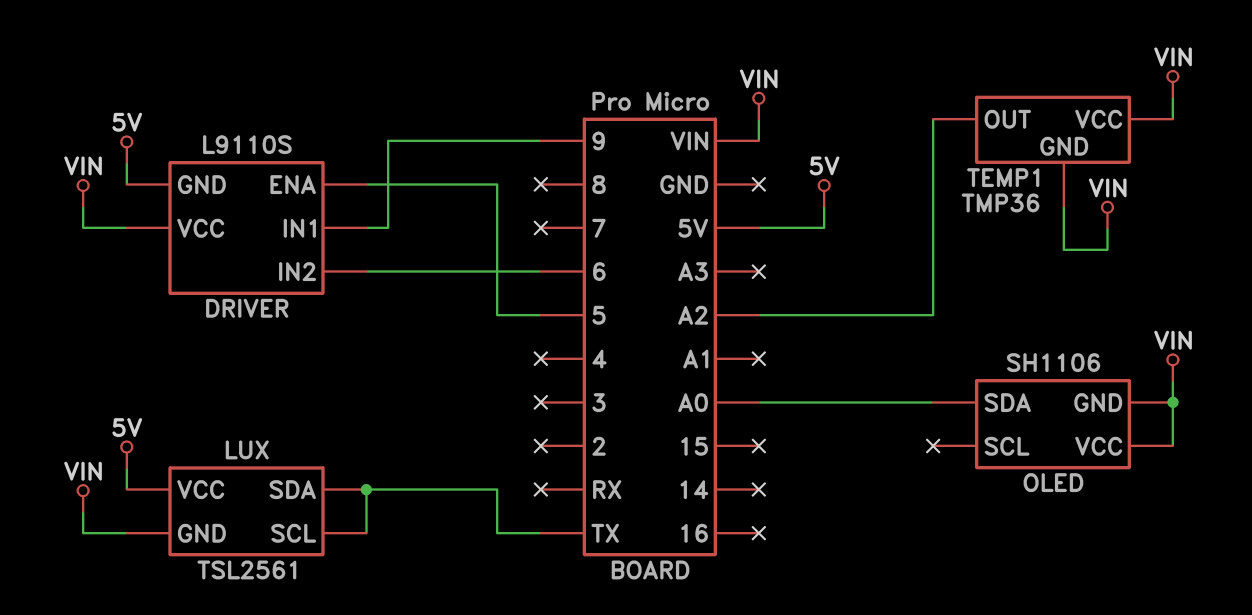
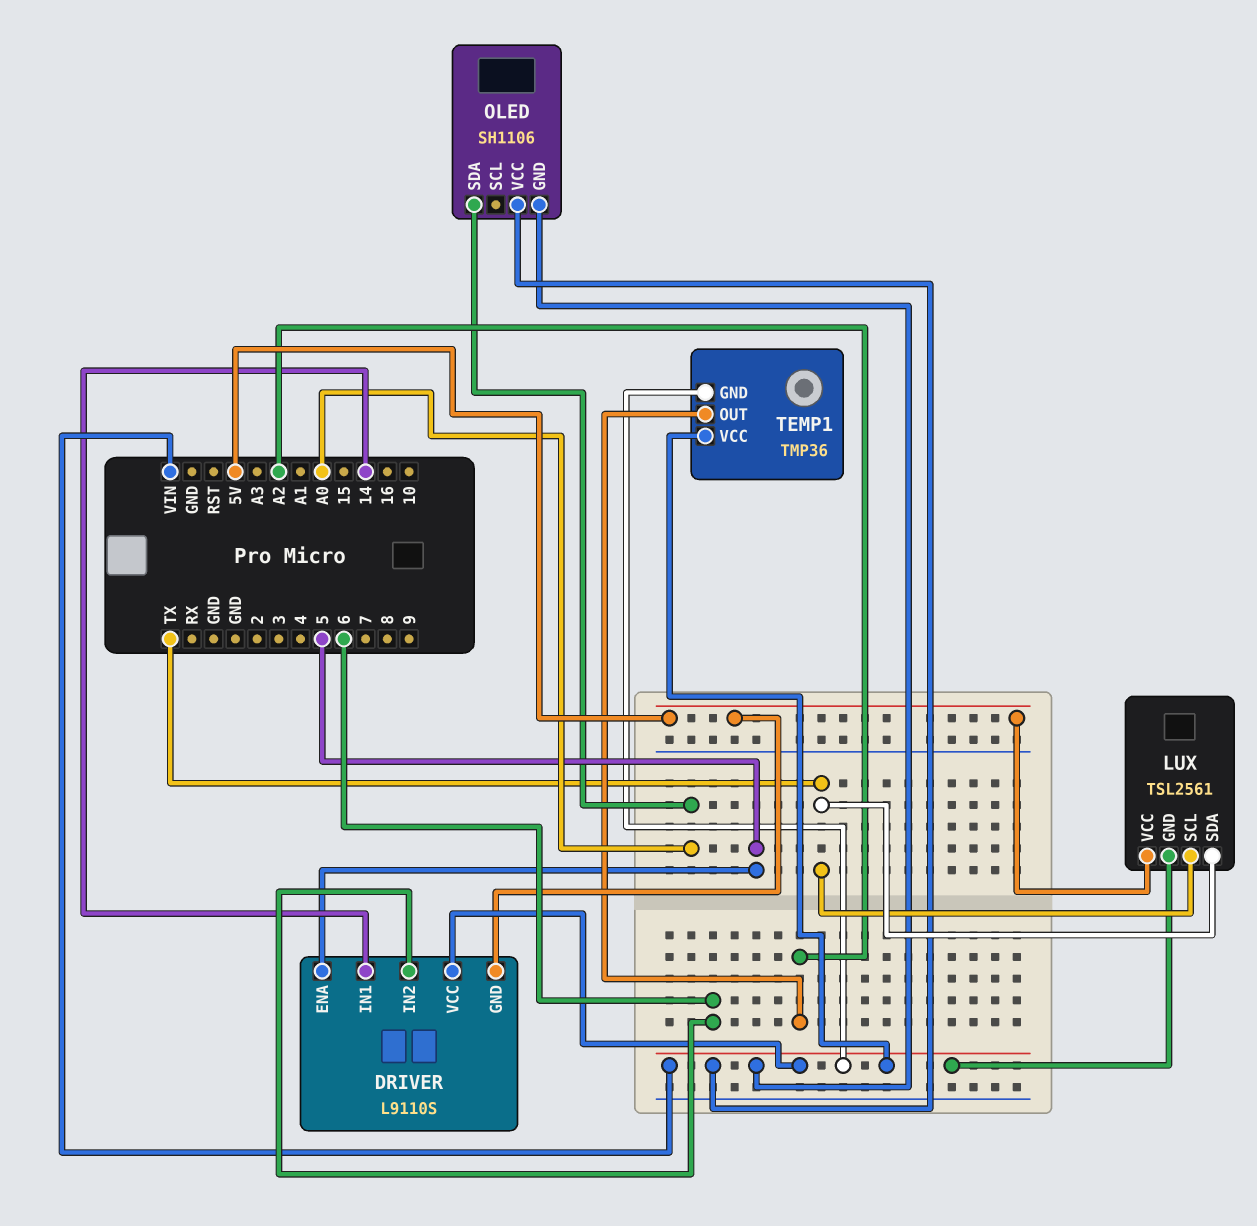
DRIVER pin IN1: 9 -> 14

